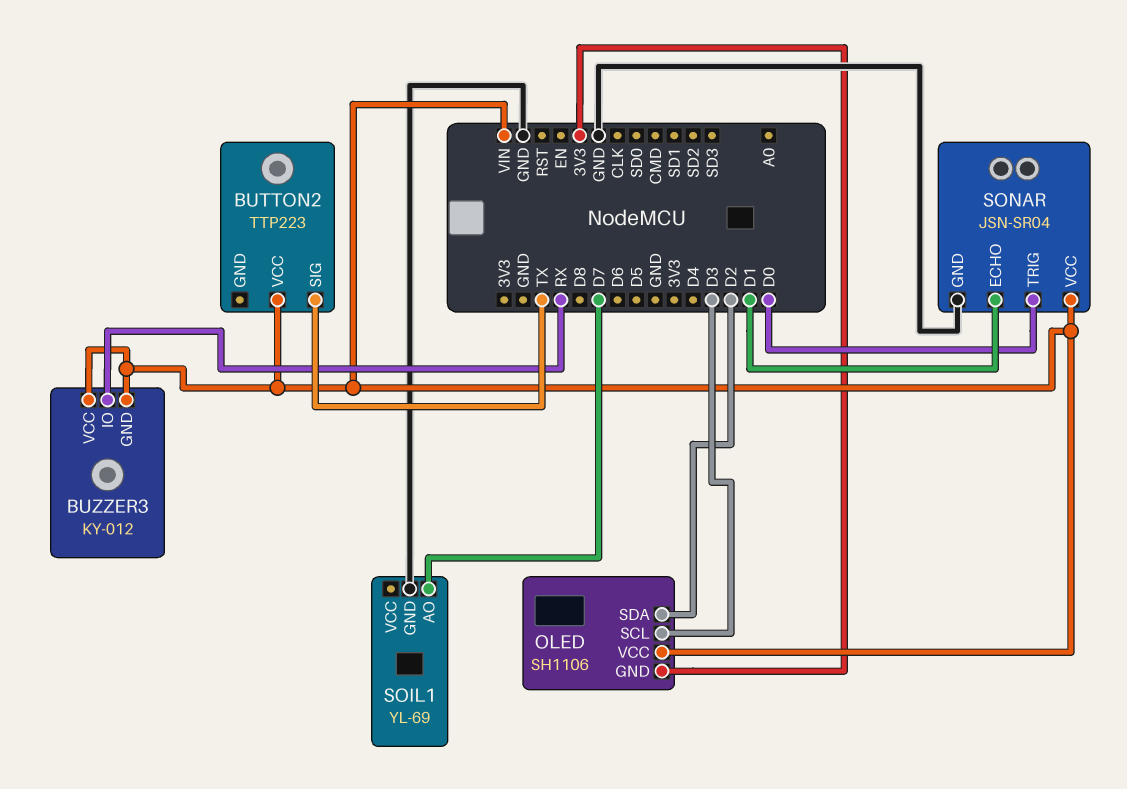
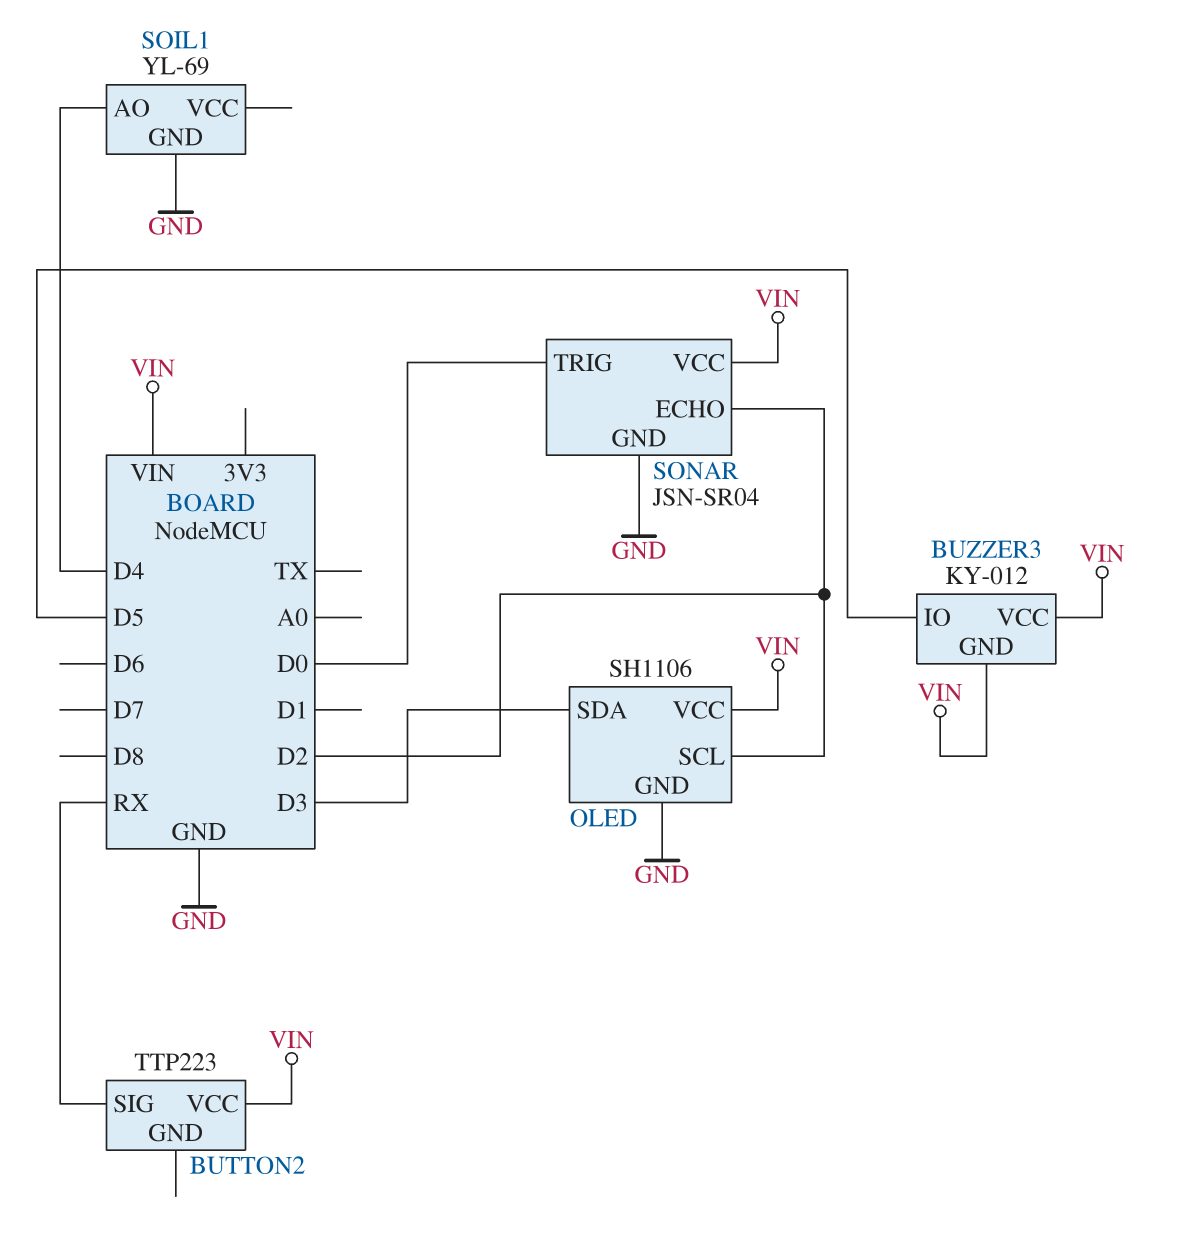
BUTTON2 pin SIG: TX -> RX
BUZZER3 pin IO: RX -> D5
OLED pin GND: 3V3 -> GND
OLED pin SCL: D3 -> D2
OLED pin SDA: D2 -> D3
SOIL1 pin AO: D7 -> D4
SONAR pin ECHO: D1 -> D2

